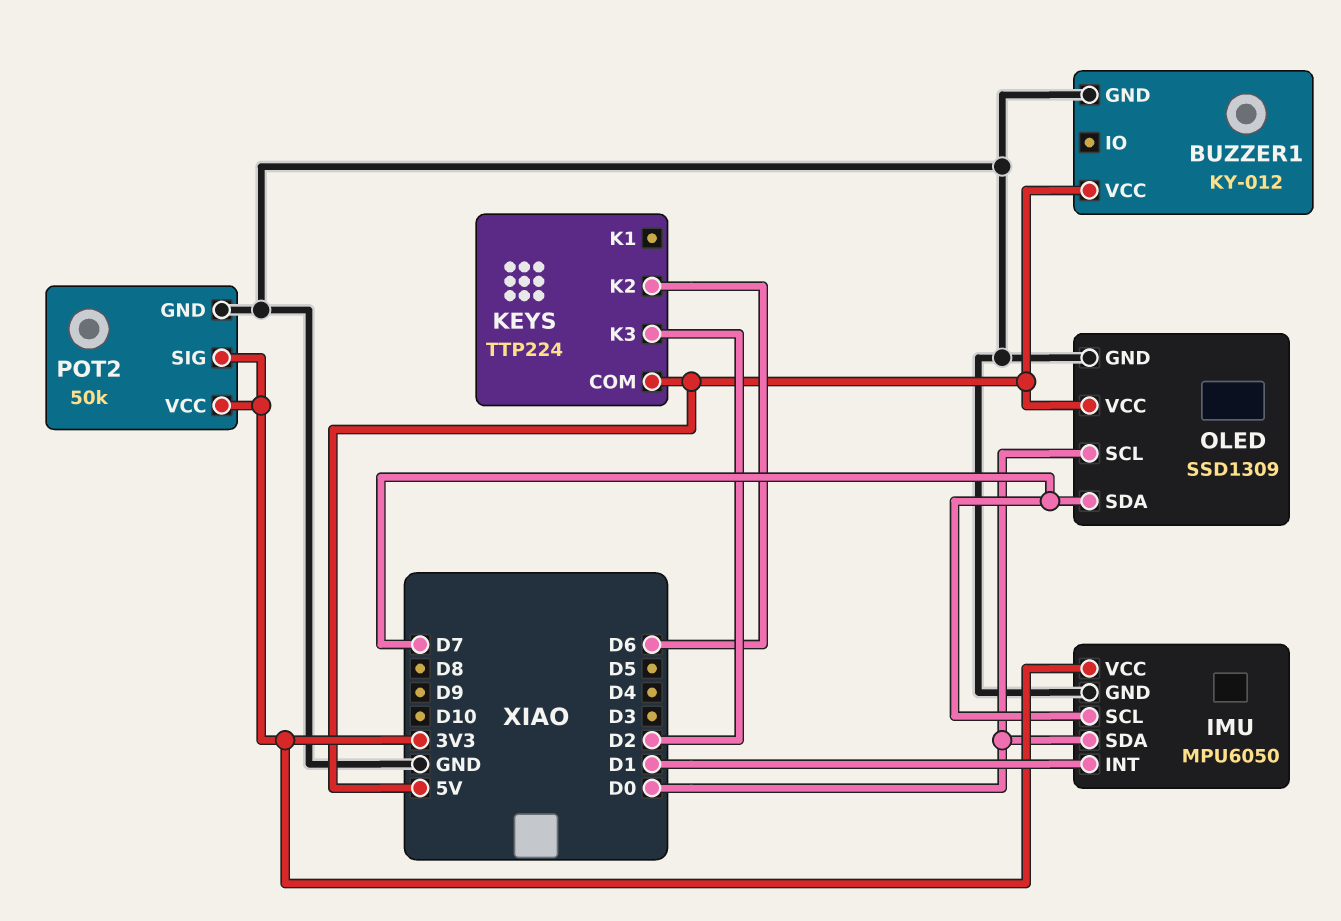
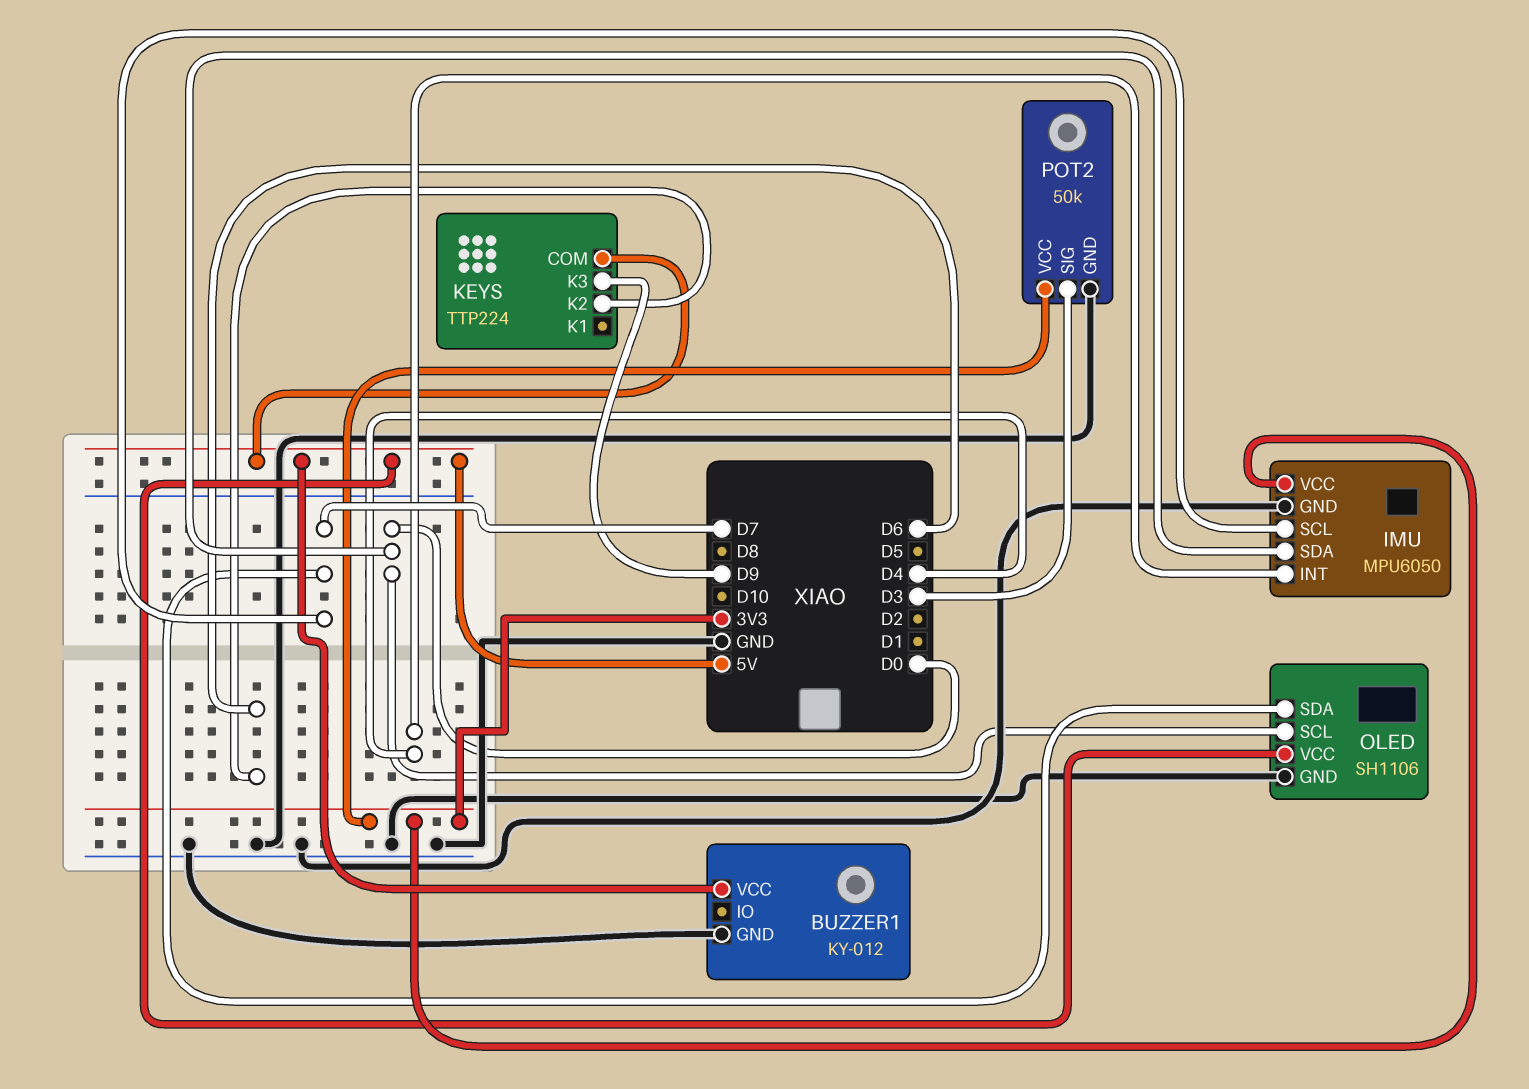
IMU pin INT: D1 -> D4
KEYS pin K3: D2 -> D9
OLED: SSD1309 -> SH1106
POT2 pin SIG: 3V3 -> D3

